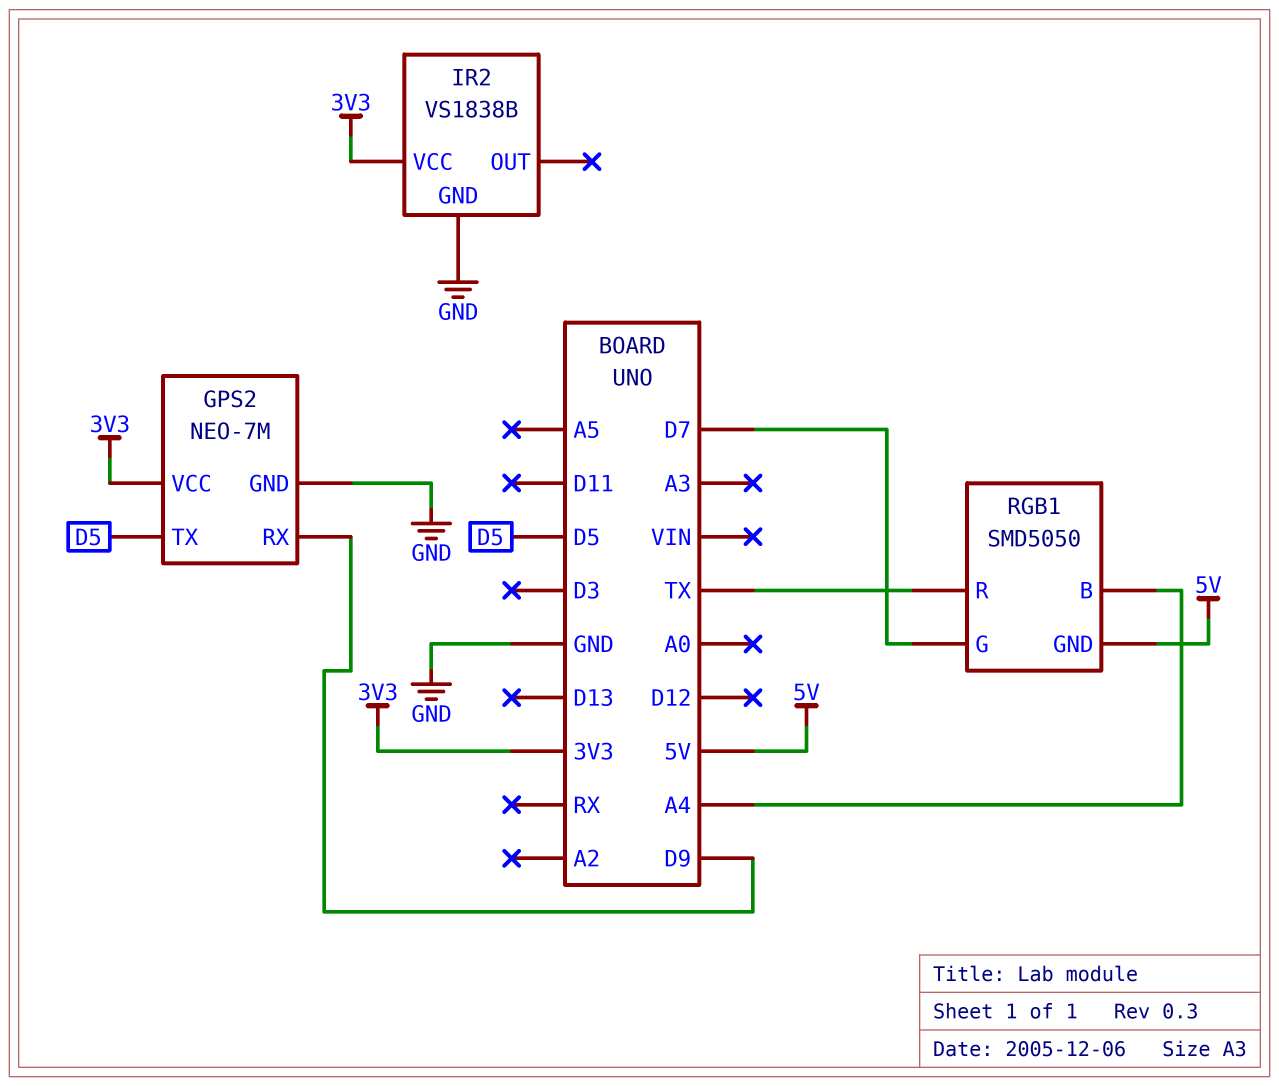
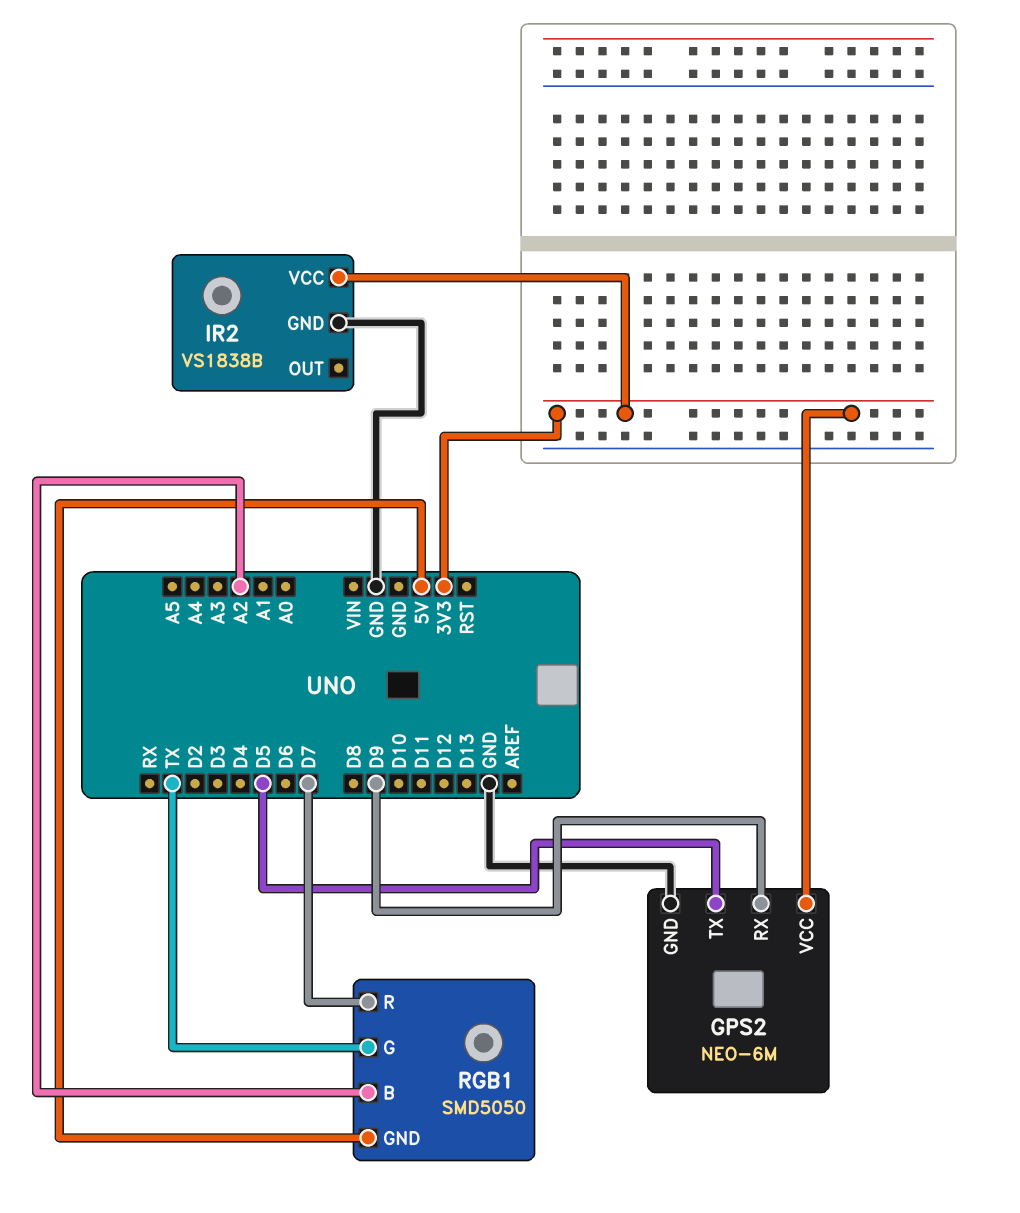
GPS2: NEO-7M -> NEO-6M
RGB1 pin B: A4 -> A2
RGB1 pin G: D7 -> TX
RGB1 pin R: TX -> D7

